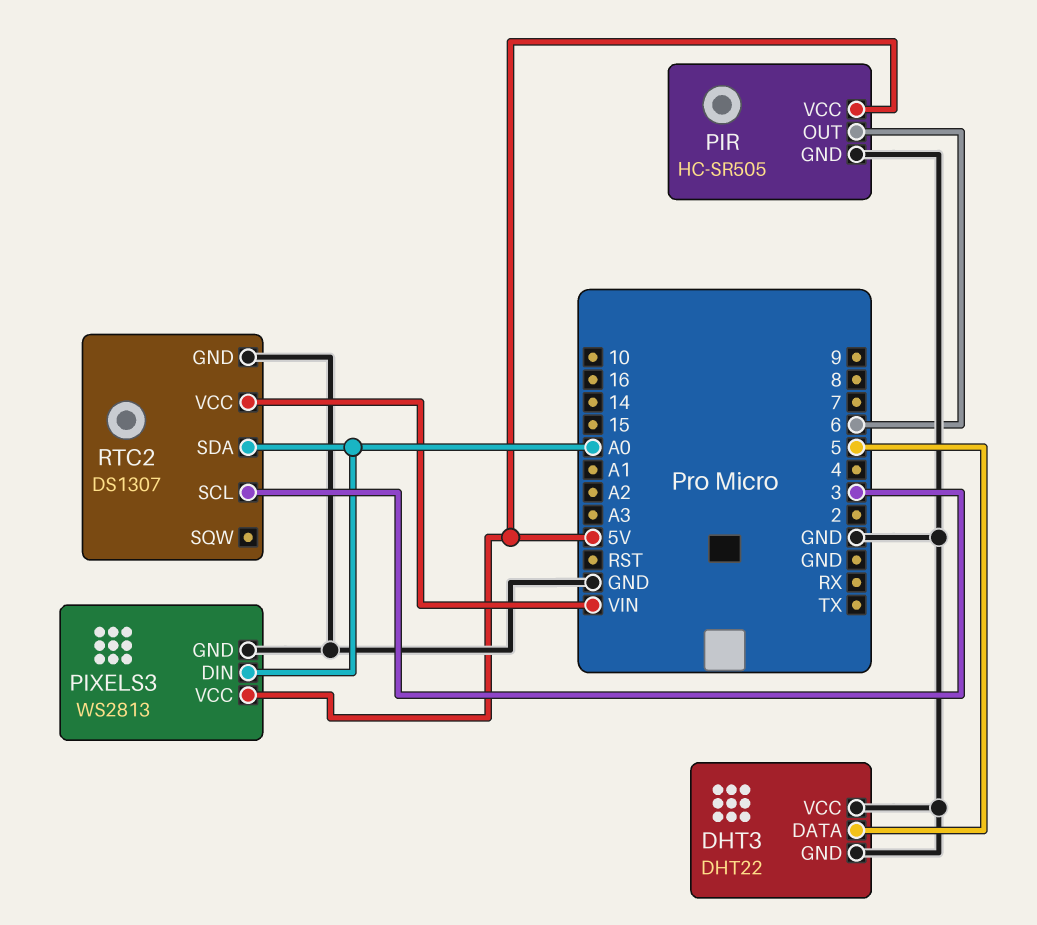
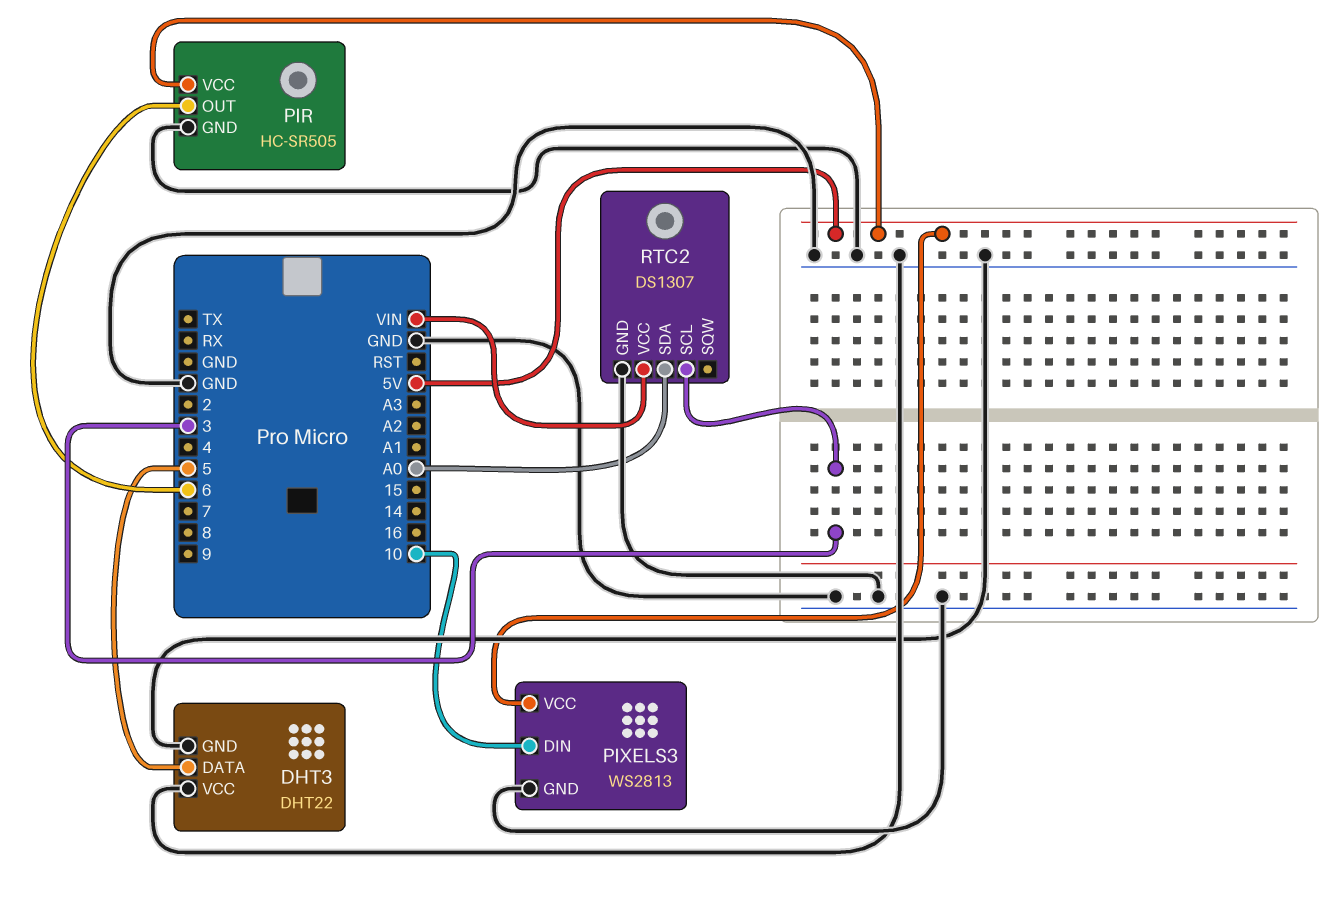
PIXELS3 pin DIN: A0 -> 10

